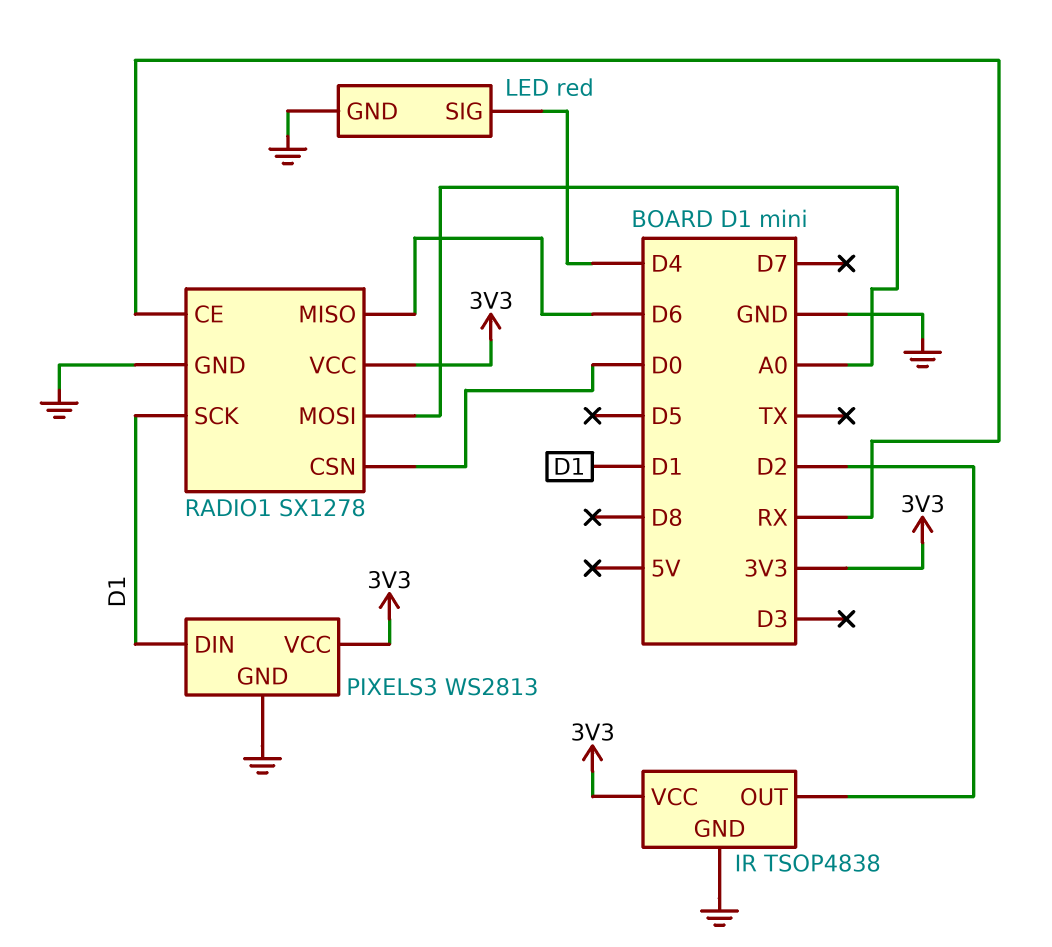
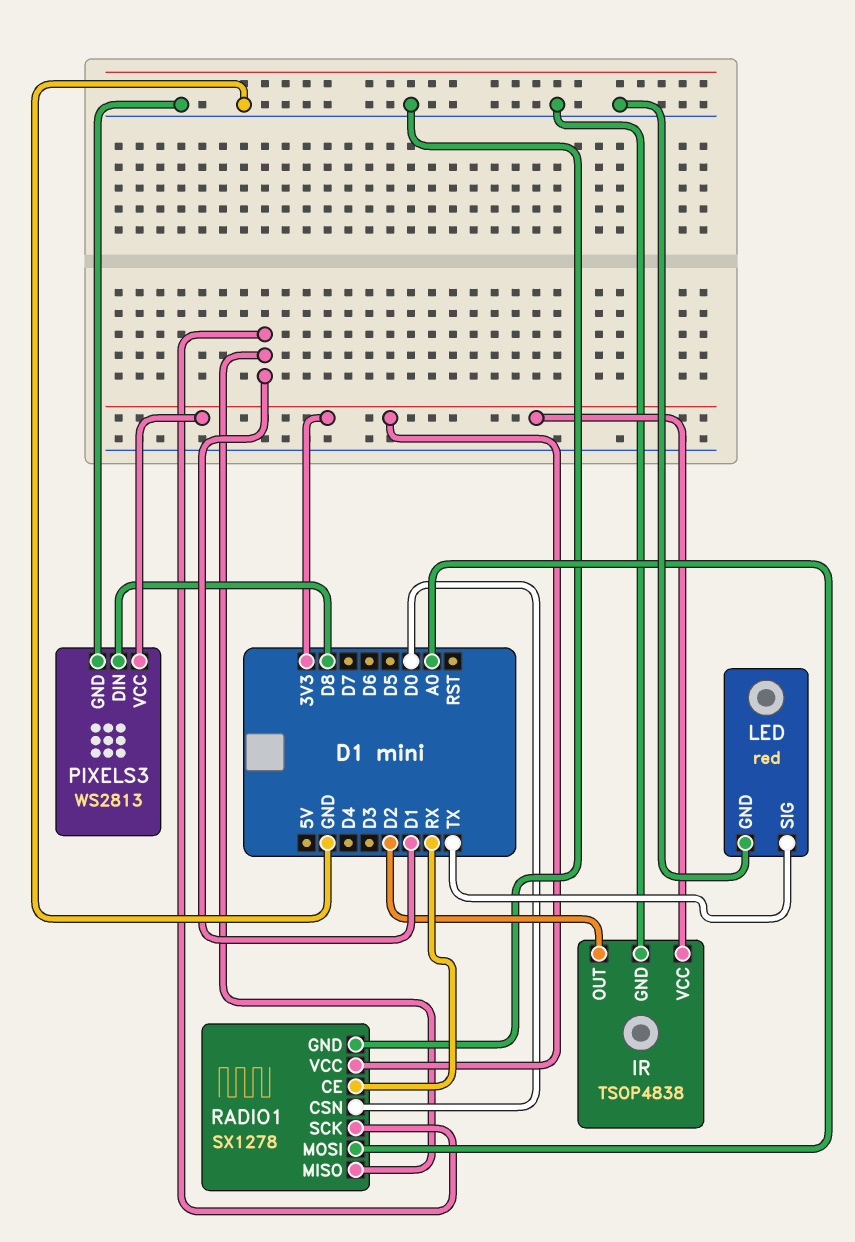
LED pin SIG: D4 -> TX
PIXELS3 pin DIN: D1 -> D8
RADIO1 pin MISO: D6 -> D1

